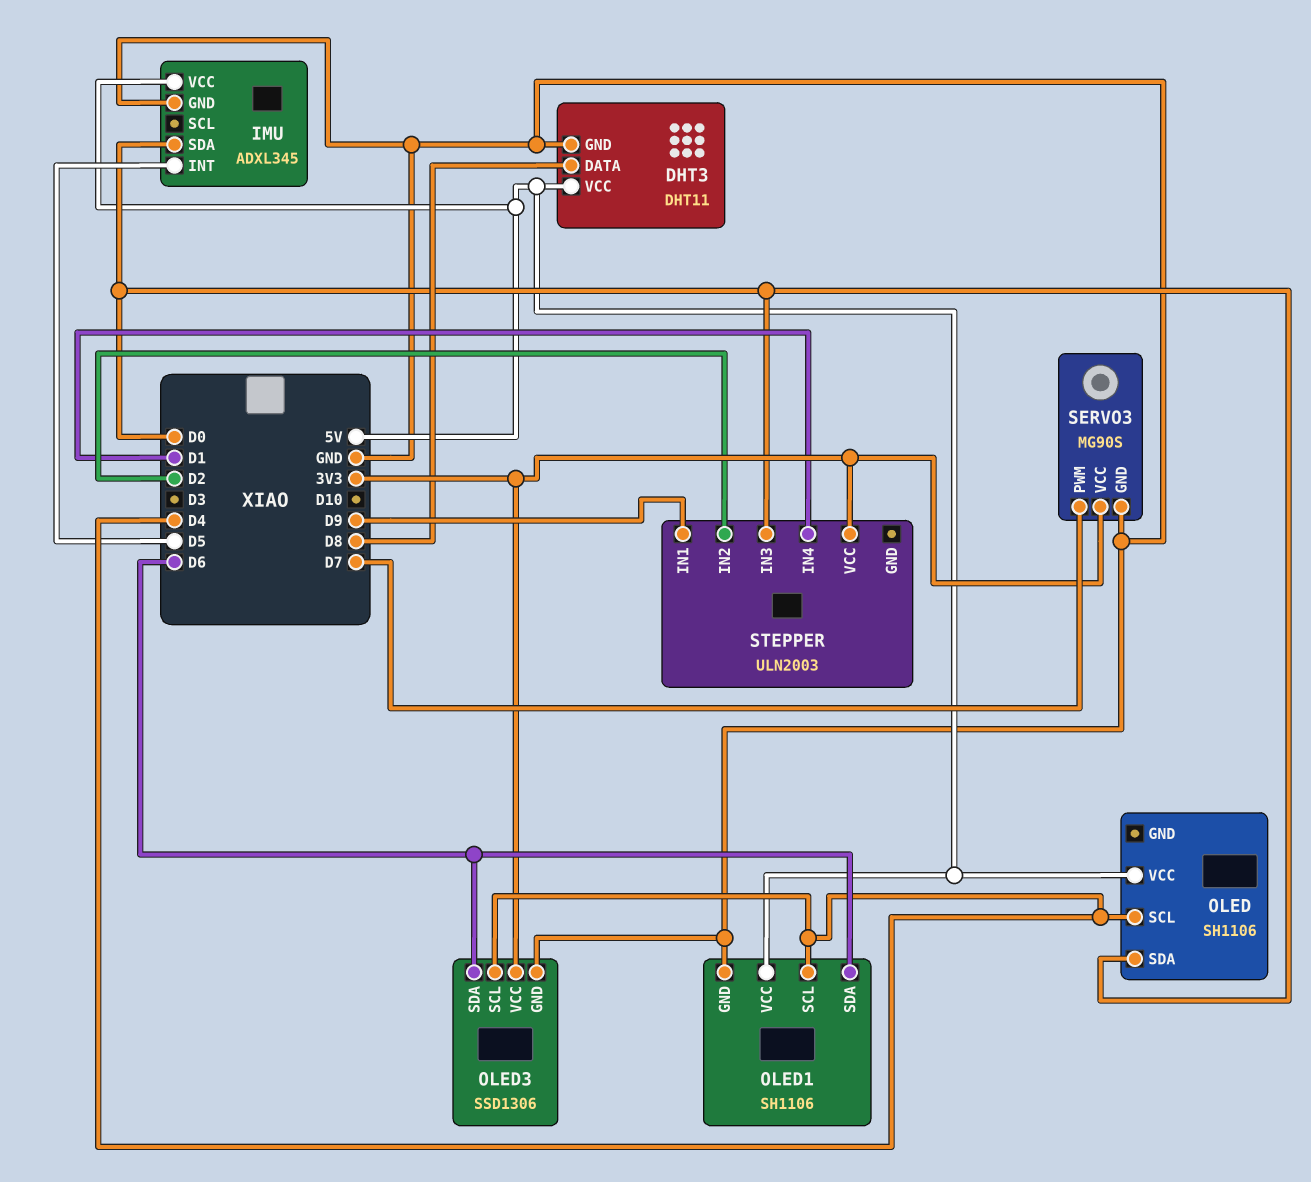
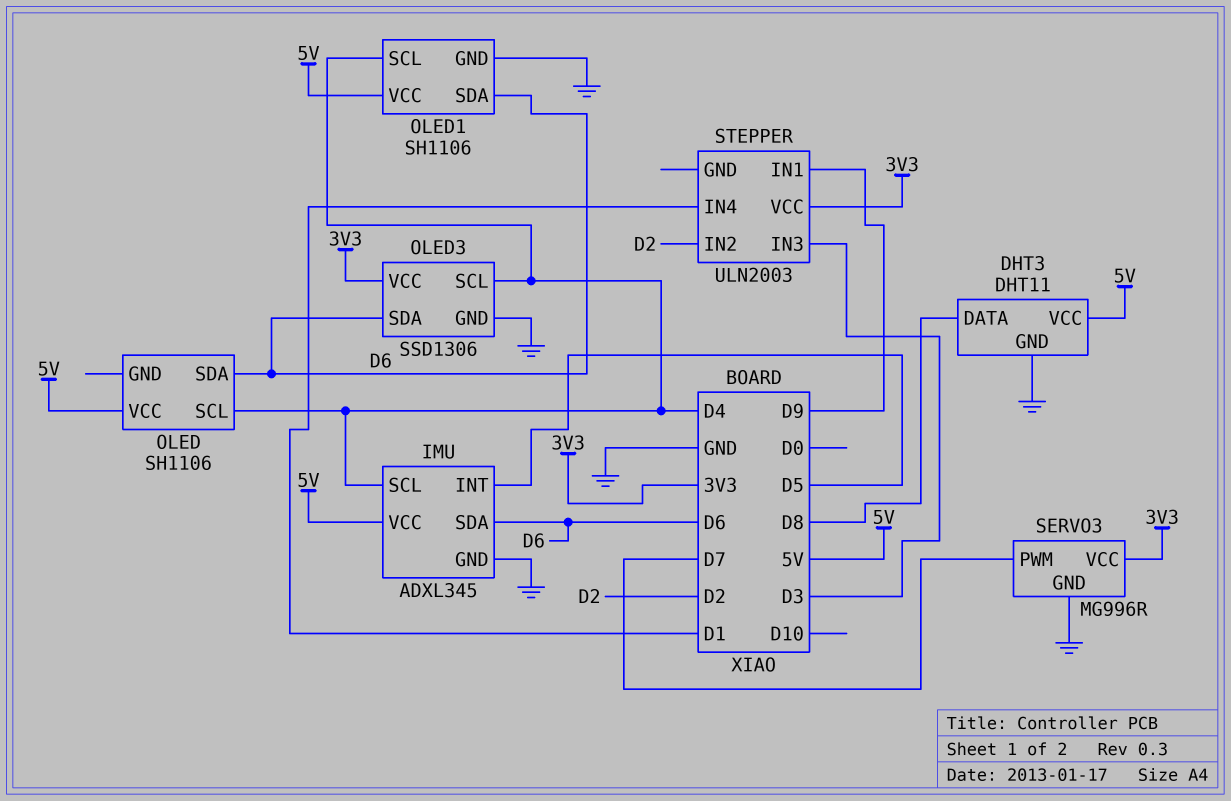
IMU pin SCL: none -> D4
IMU pin SDA: D0 -> D6
OLED pin SDA: D0 -> D6
SERVO3: MG90S -> MG996R
STEPPER pin IN3: D0 -> D3

